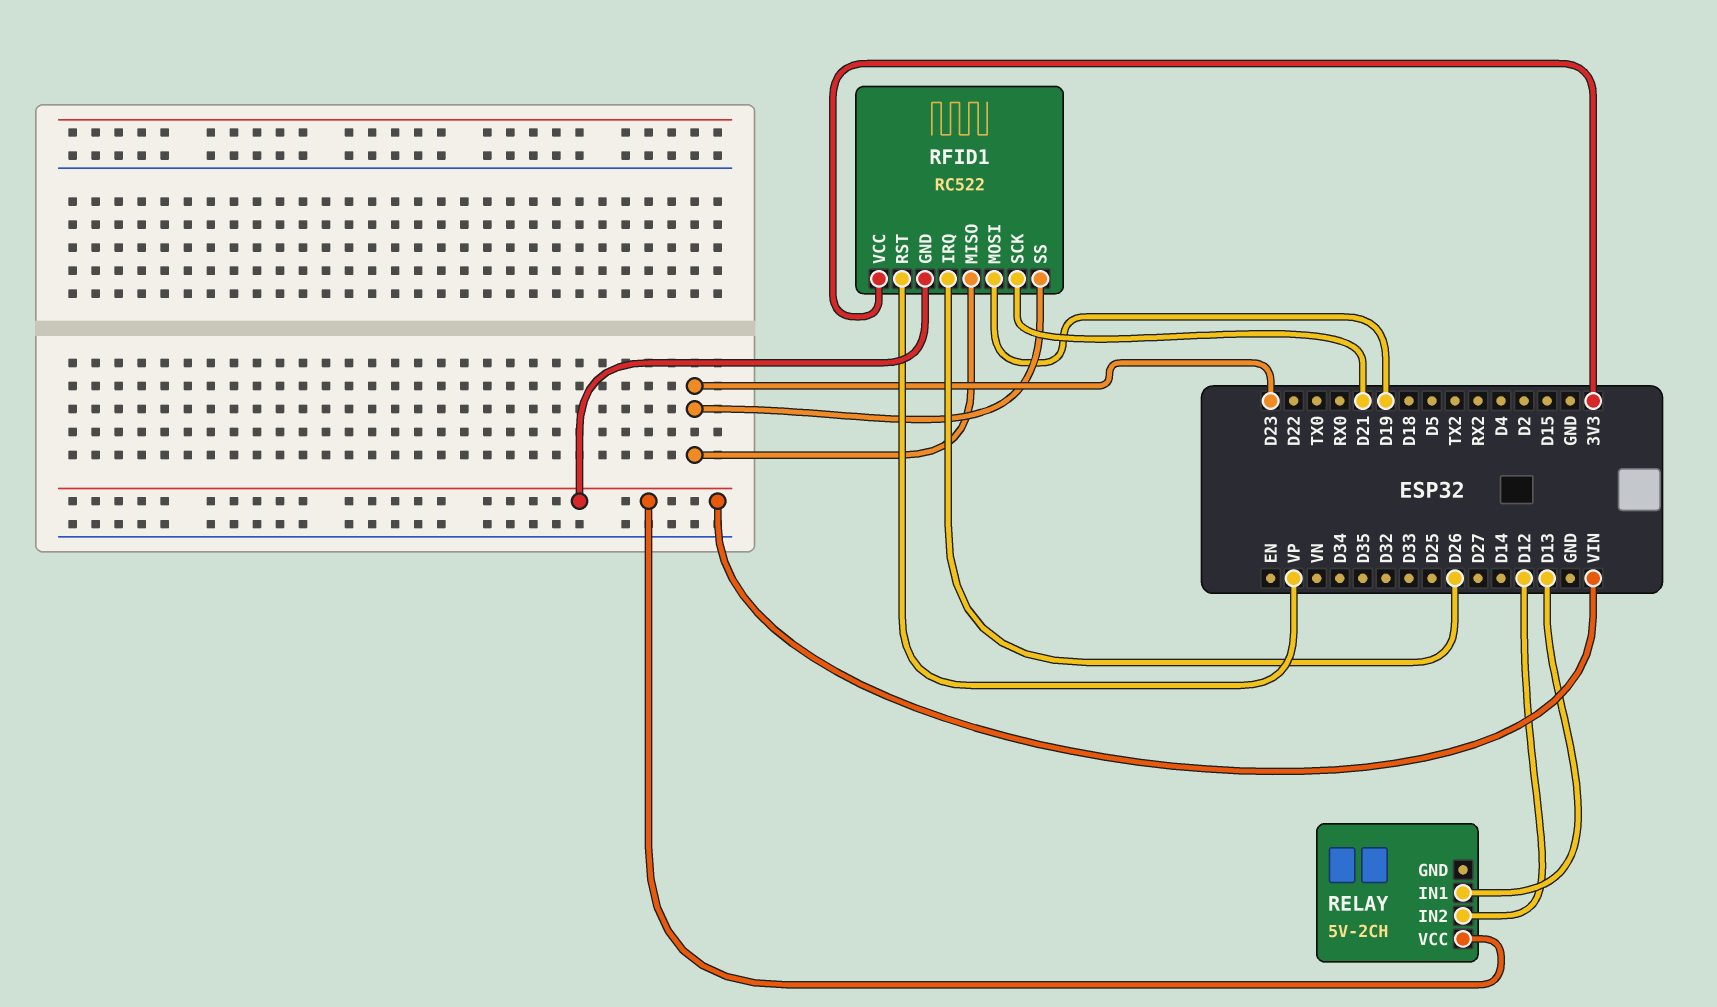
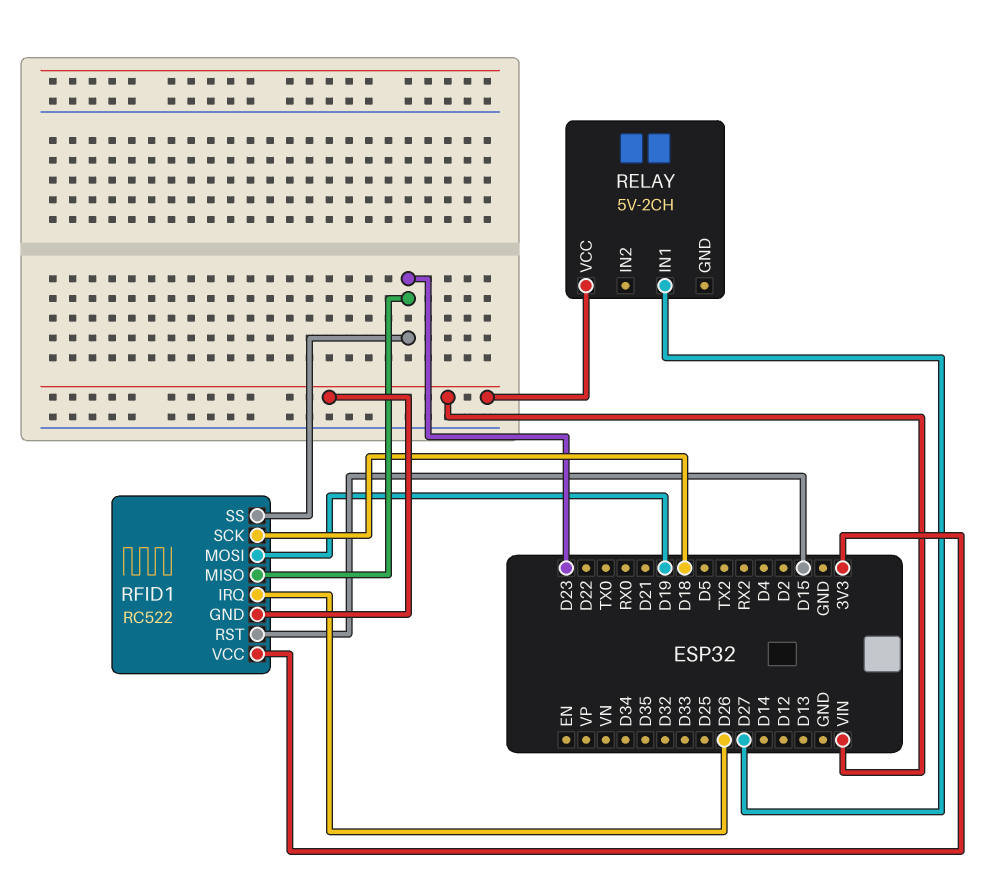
RELAY pin IN1: D13 -> D27
RELAY pin IN2: D12 -> none
RFID1 pin RST: VP -> D15
RFID1 pin SCK: D21 -> D18

